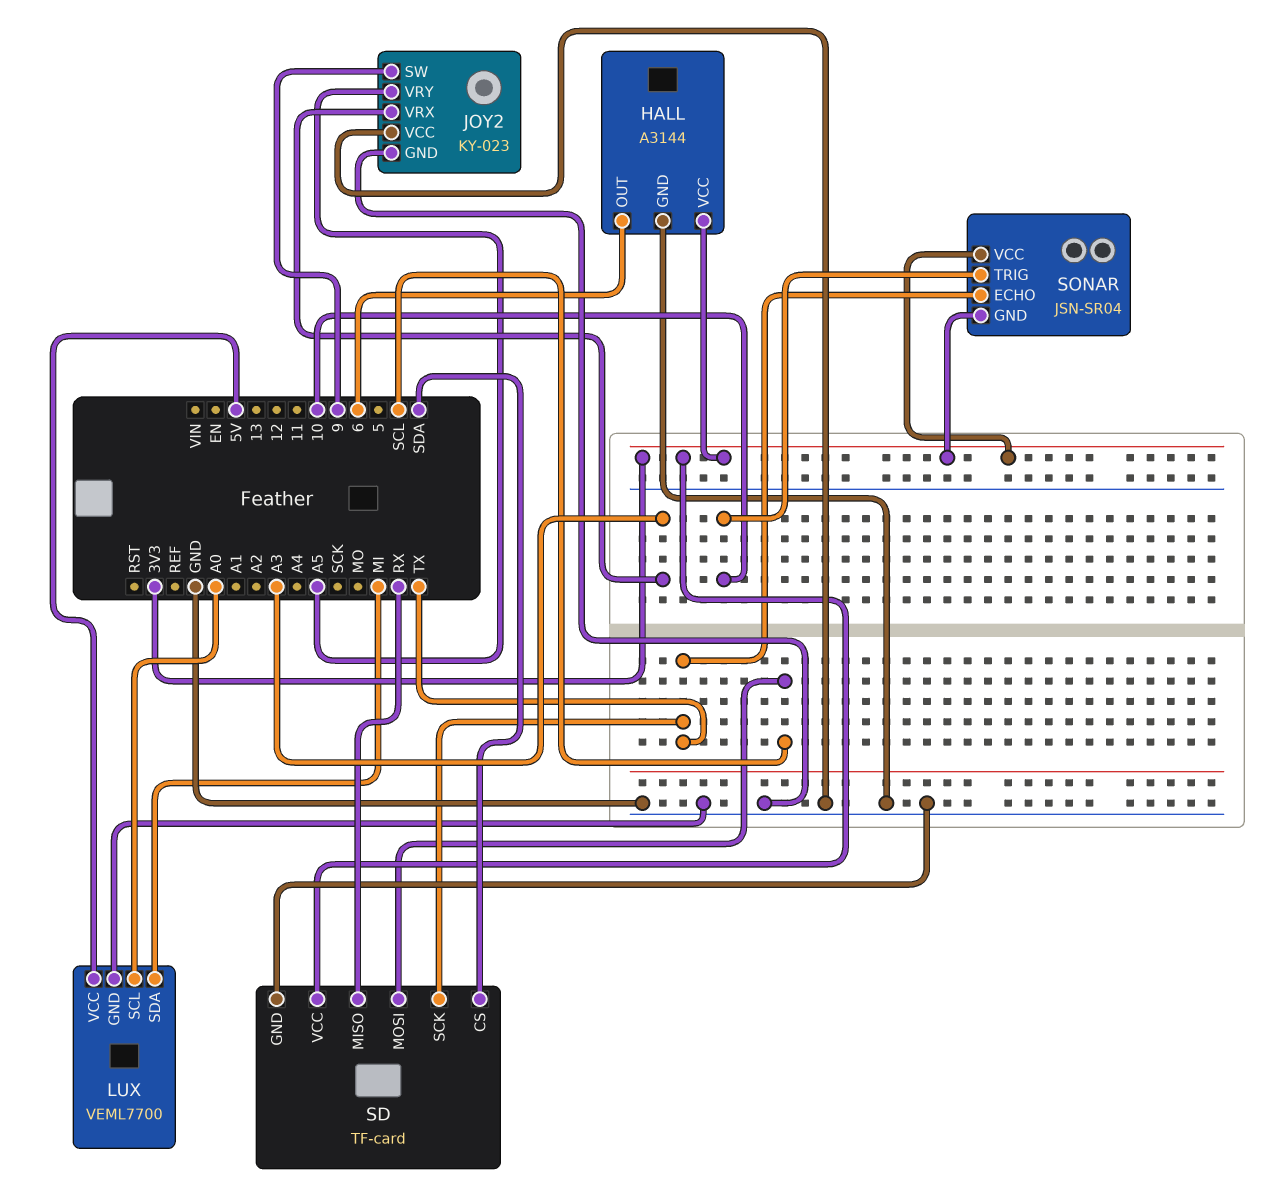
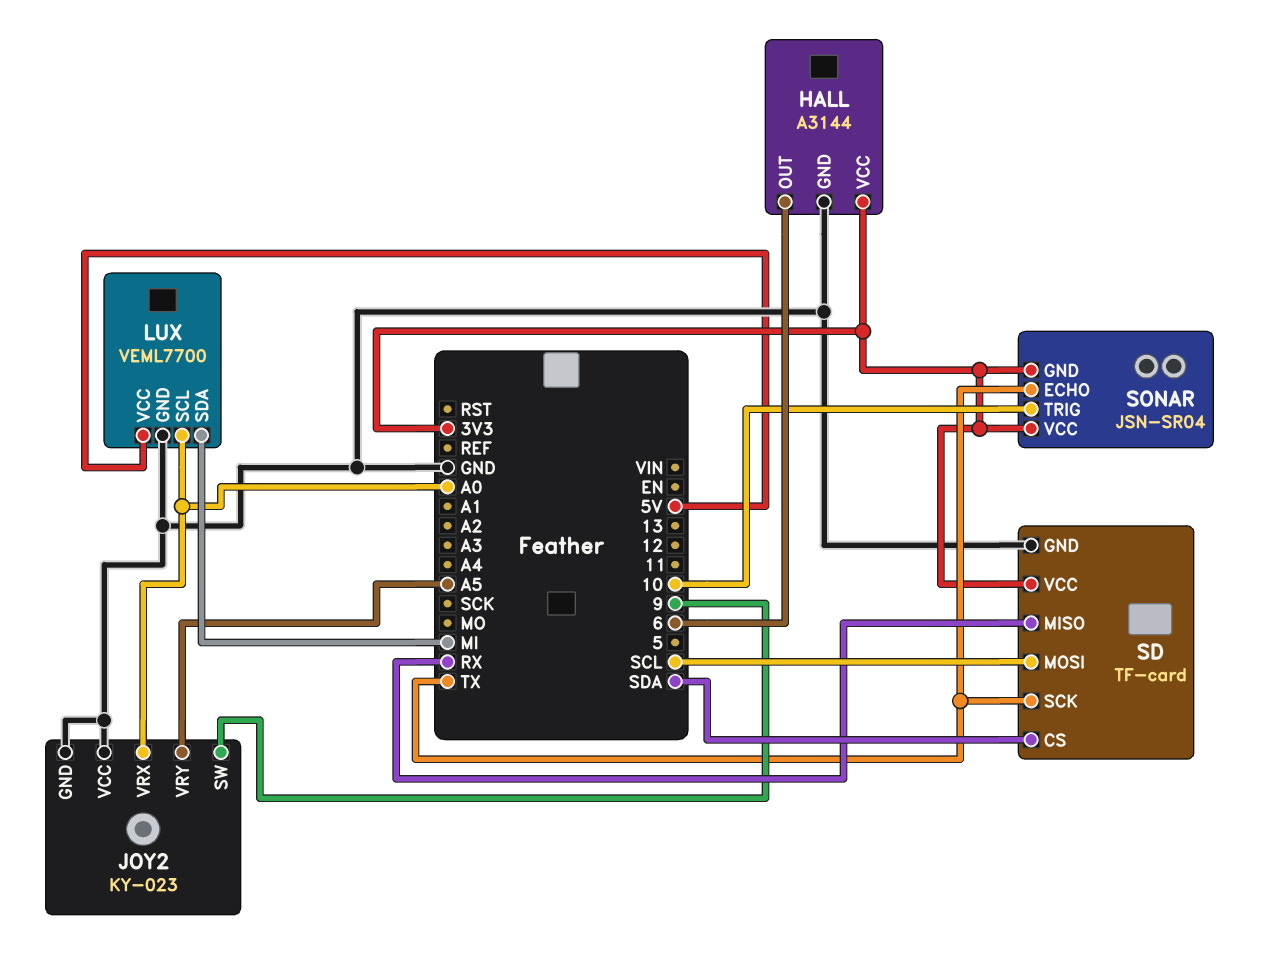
JOY2 pin VRX: A3 -> A0

